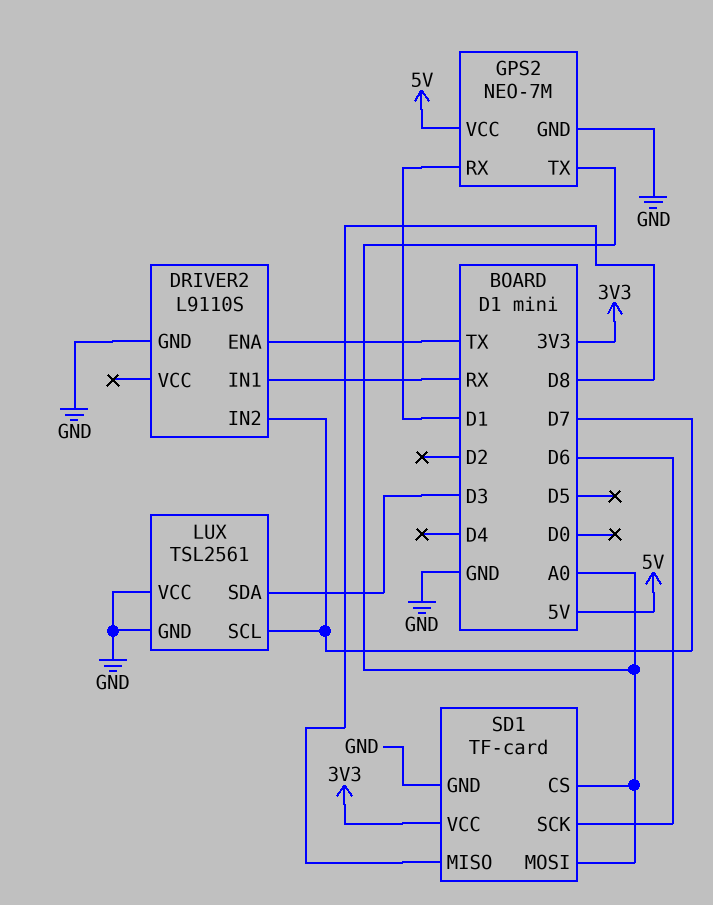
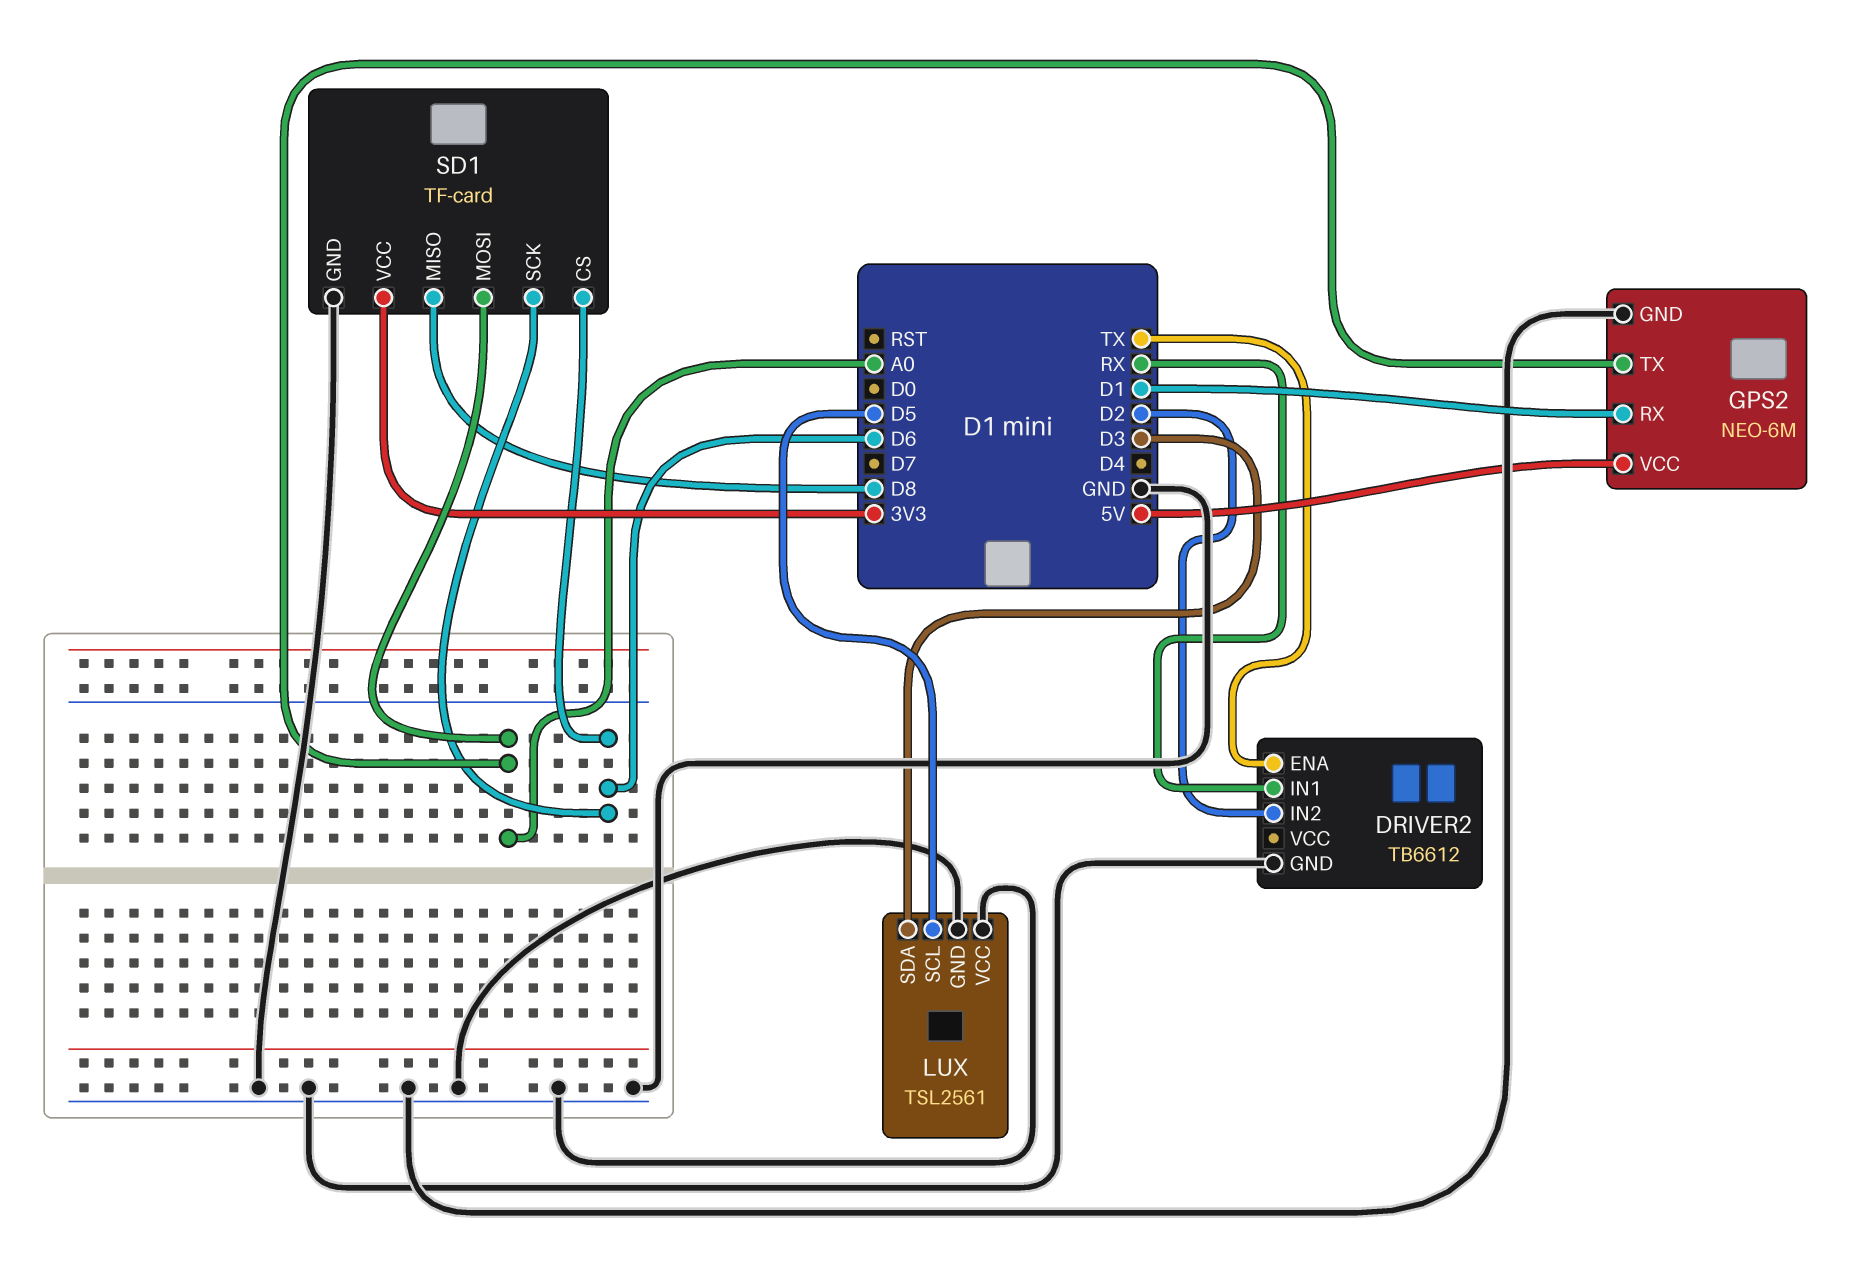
DRIVER2: L9110S -> TB6612
DRIVER2 pin IN2: D7 -> D2
GPS2: NEO-7M -> NEO-6M
LUX pin SCL: D7 -> D5
SD1 pin CS: A0 -> D6

